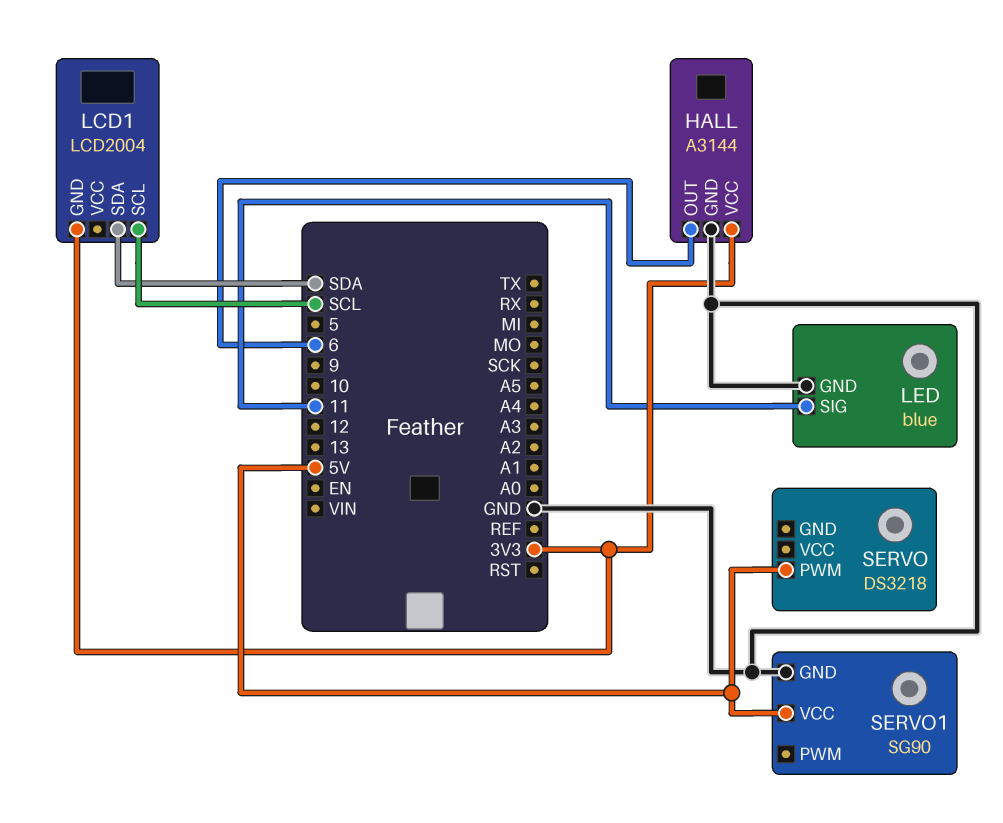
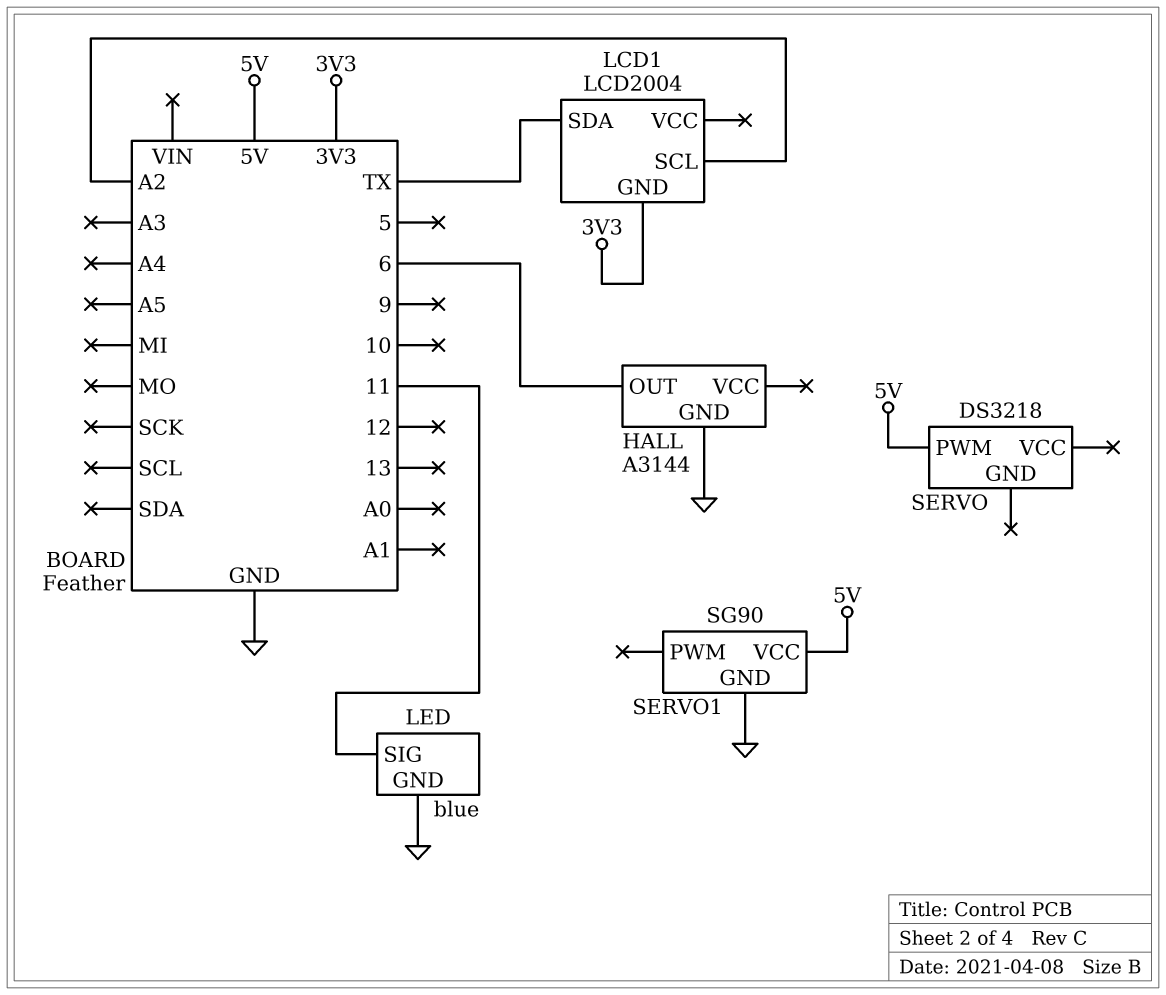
HALL pin VCC: 3V3 -> none
LCD1 pin SCL: SCL -> A2
LCD1 pin SDA: SDA -> TX

